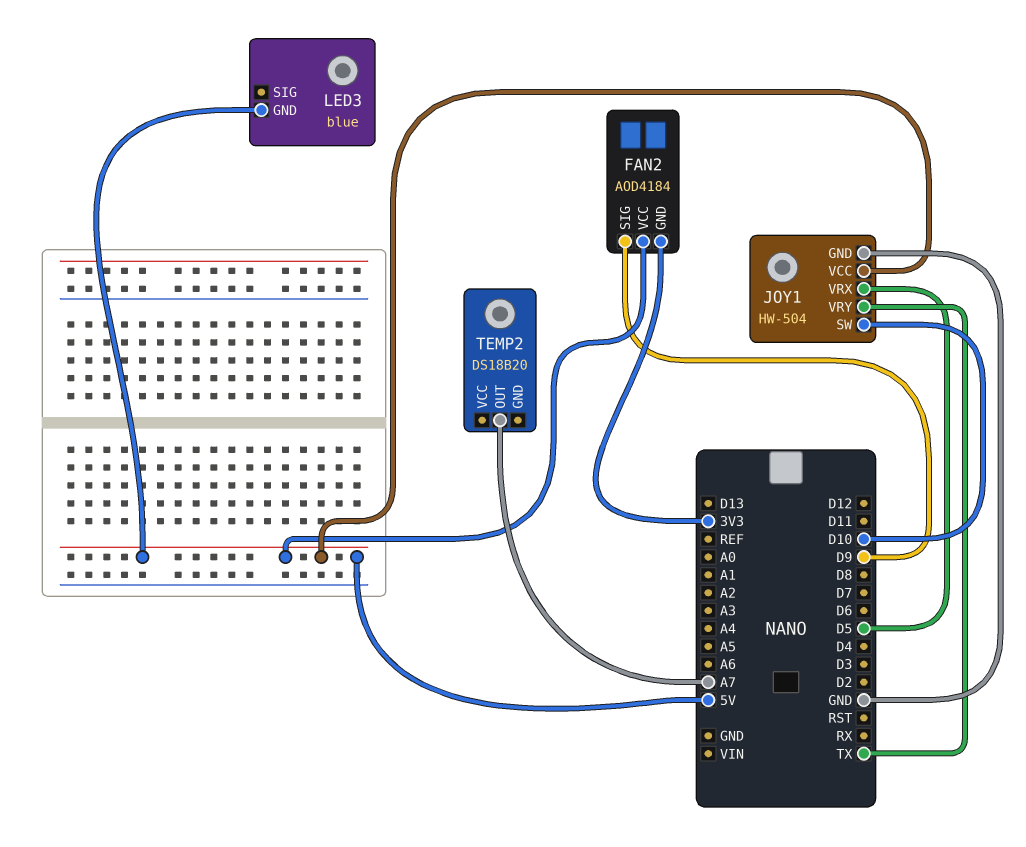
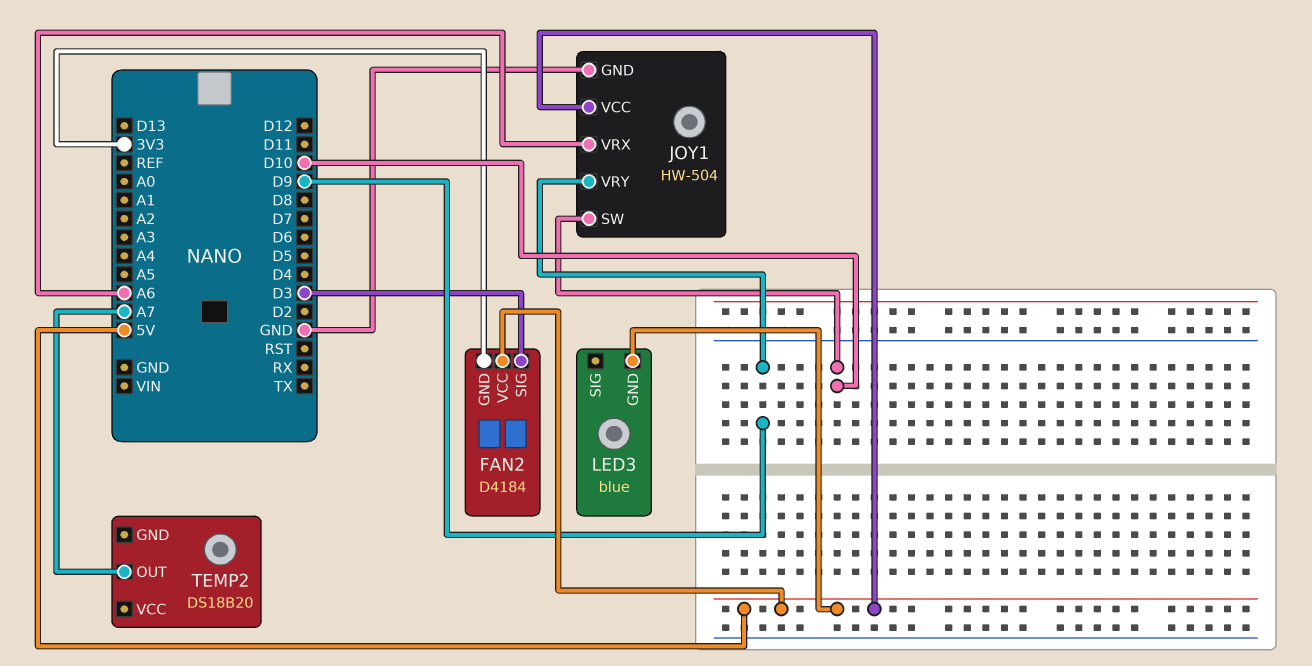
FAN2: AOD4184 -> D4184
FAN2 pin SIG: D9 -> D3
JOY1 pin VRX: D5 -> A6
JOY1 pin VRY: TX -> D9

